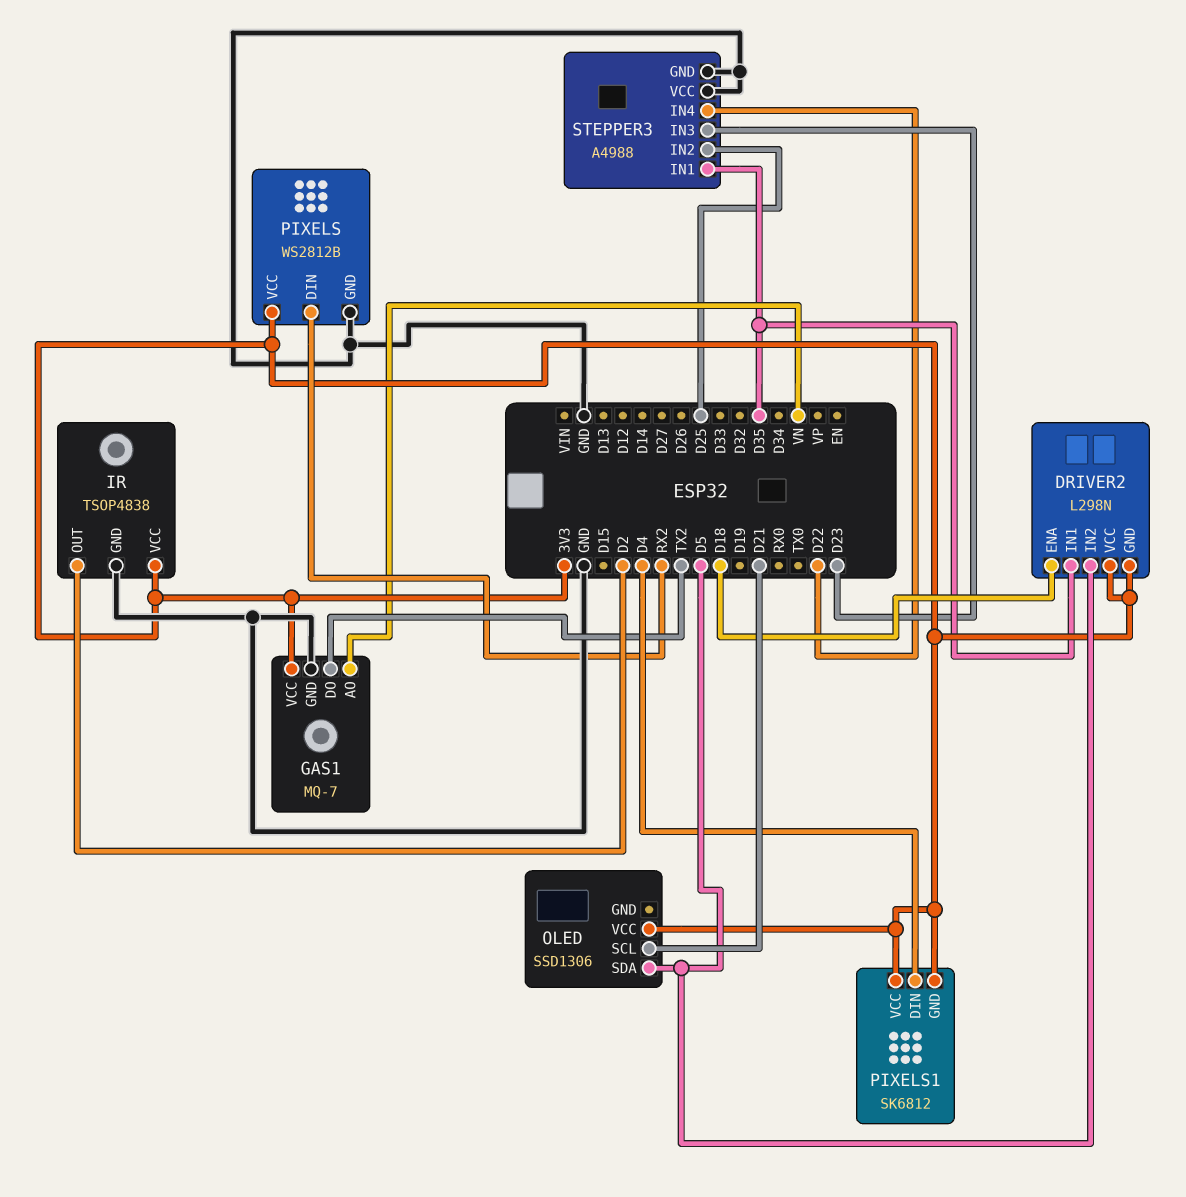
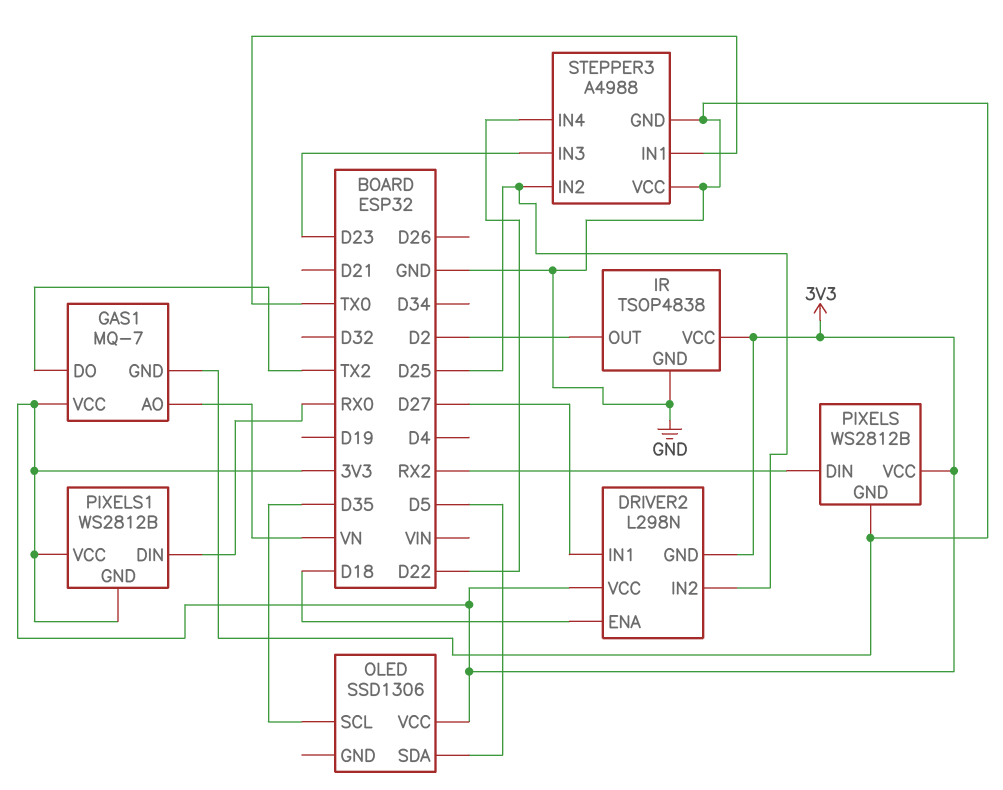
DRIVER2 pin IN1: D35 -> D27
DRIVER2 pin IN2: D5 -> D25
OLED pin SCL: D21 -> D35
PIXELS1: SK6812 -> WS2812B
PIXELS1 pin DIN: D4 -> RX0
STEPPER3 pin IN1: D35 -> TX0

